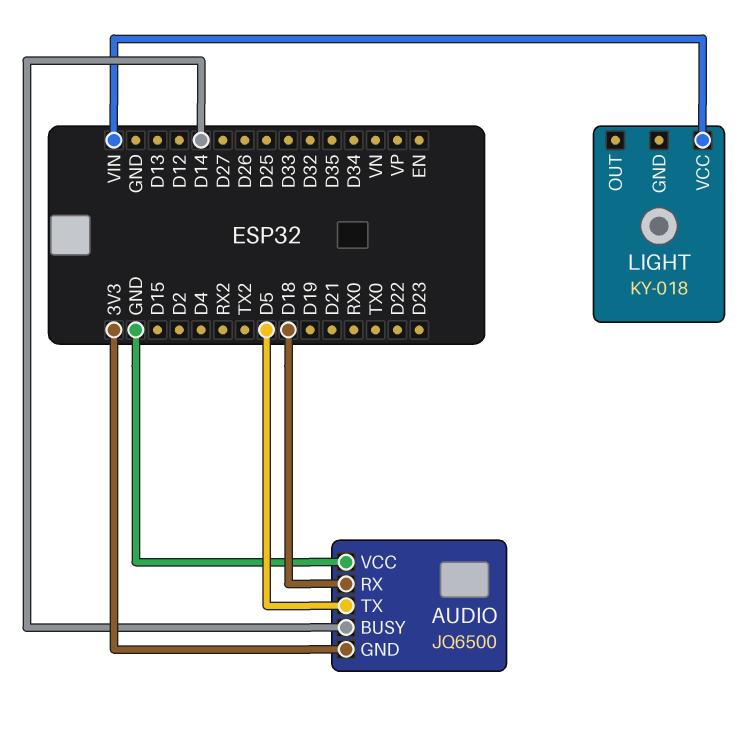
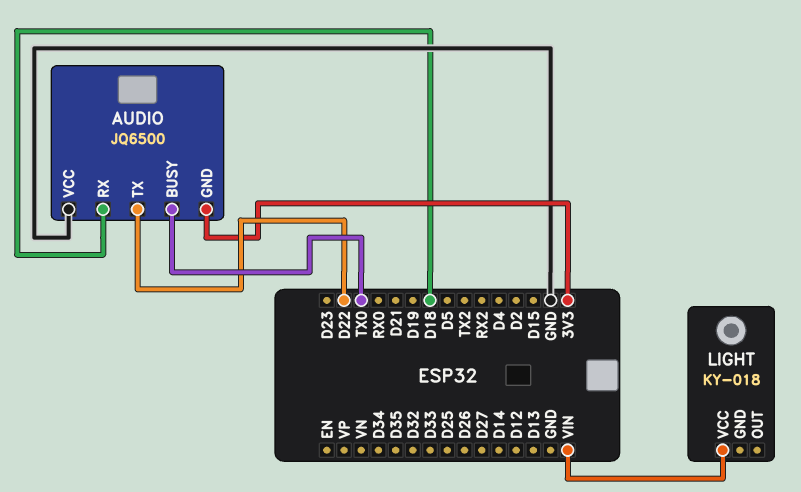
AUDIO pin BUSY: D14 -> TX0
AUDIO pin TX: D5 -> D22

